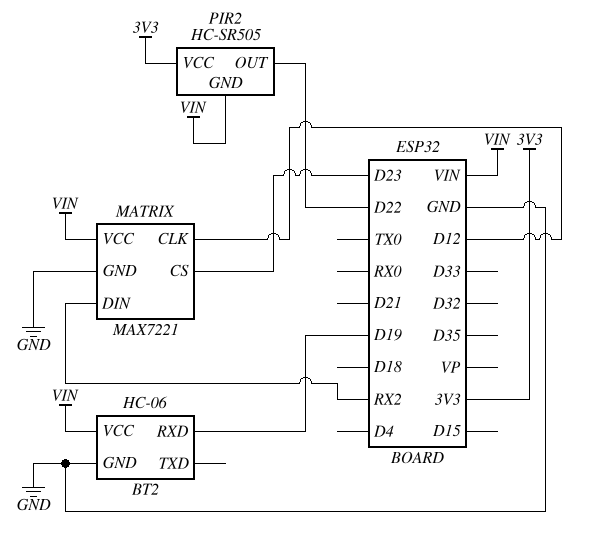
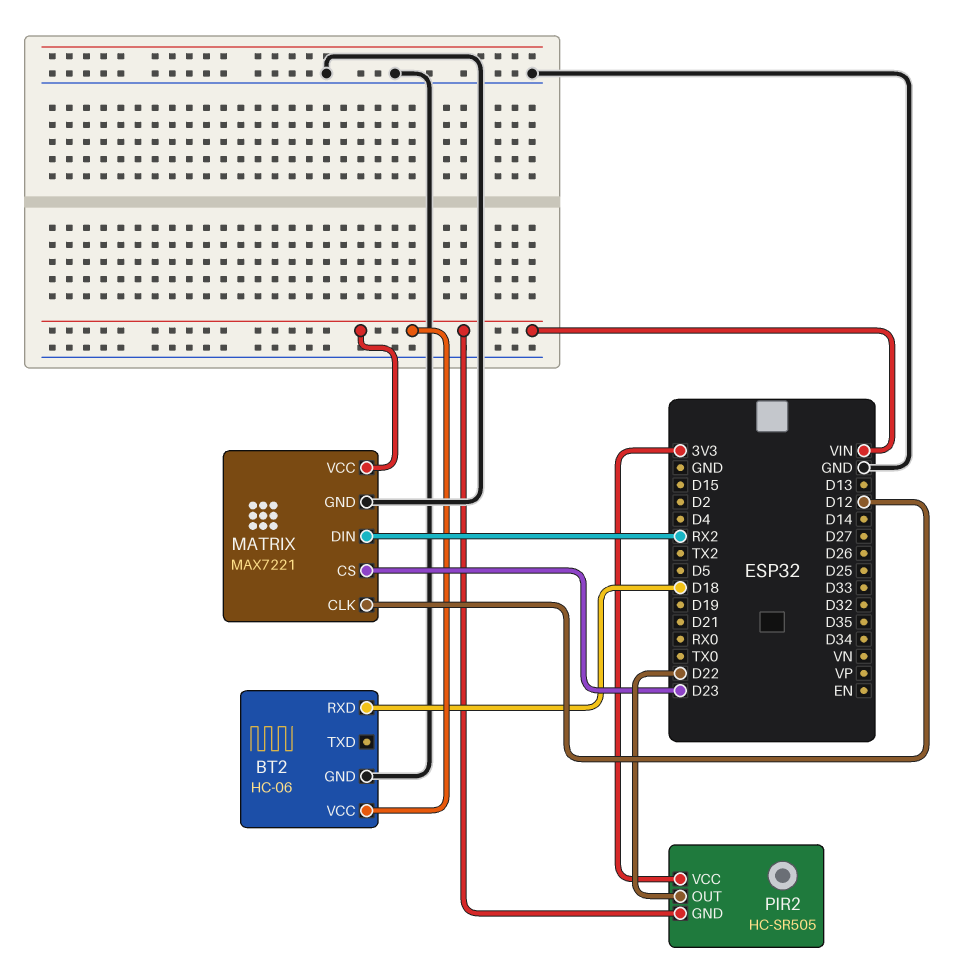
BT2 pin RXD: D19 -> D18

